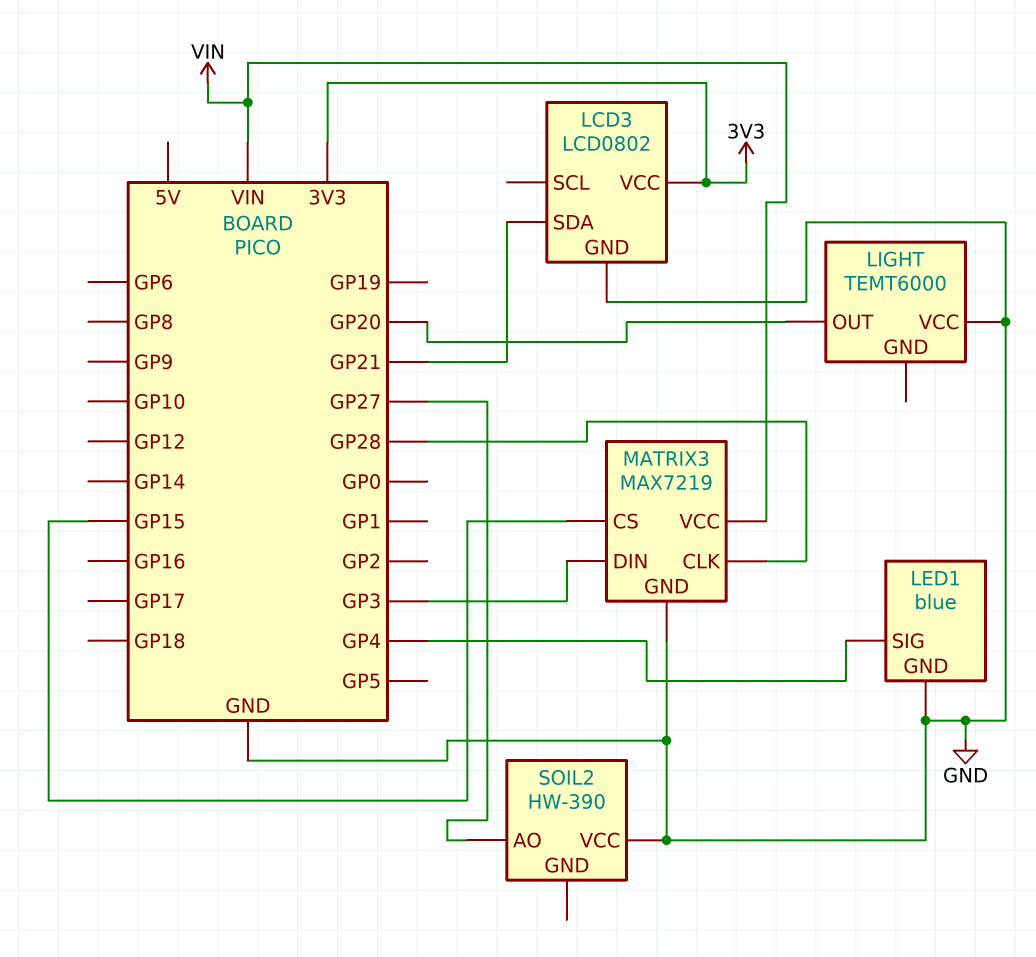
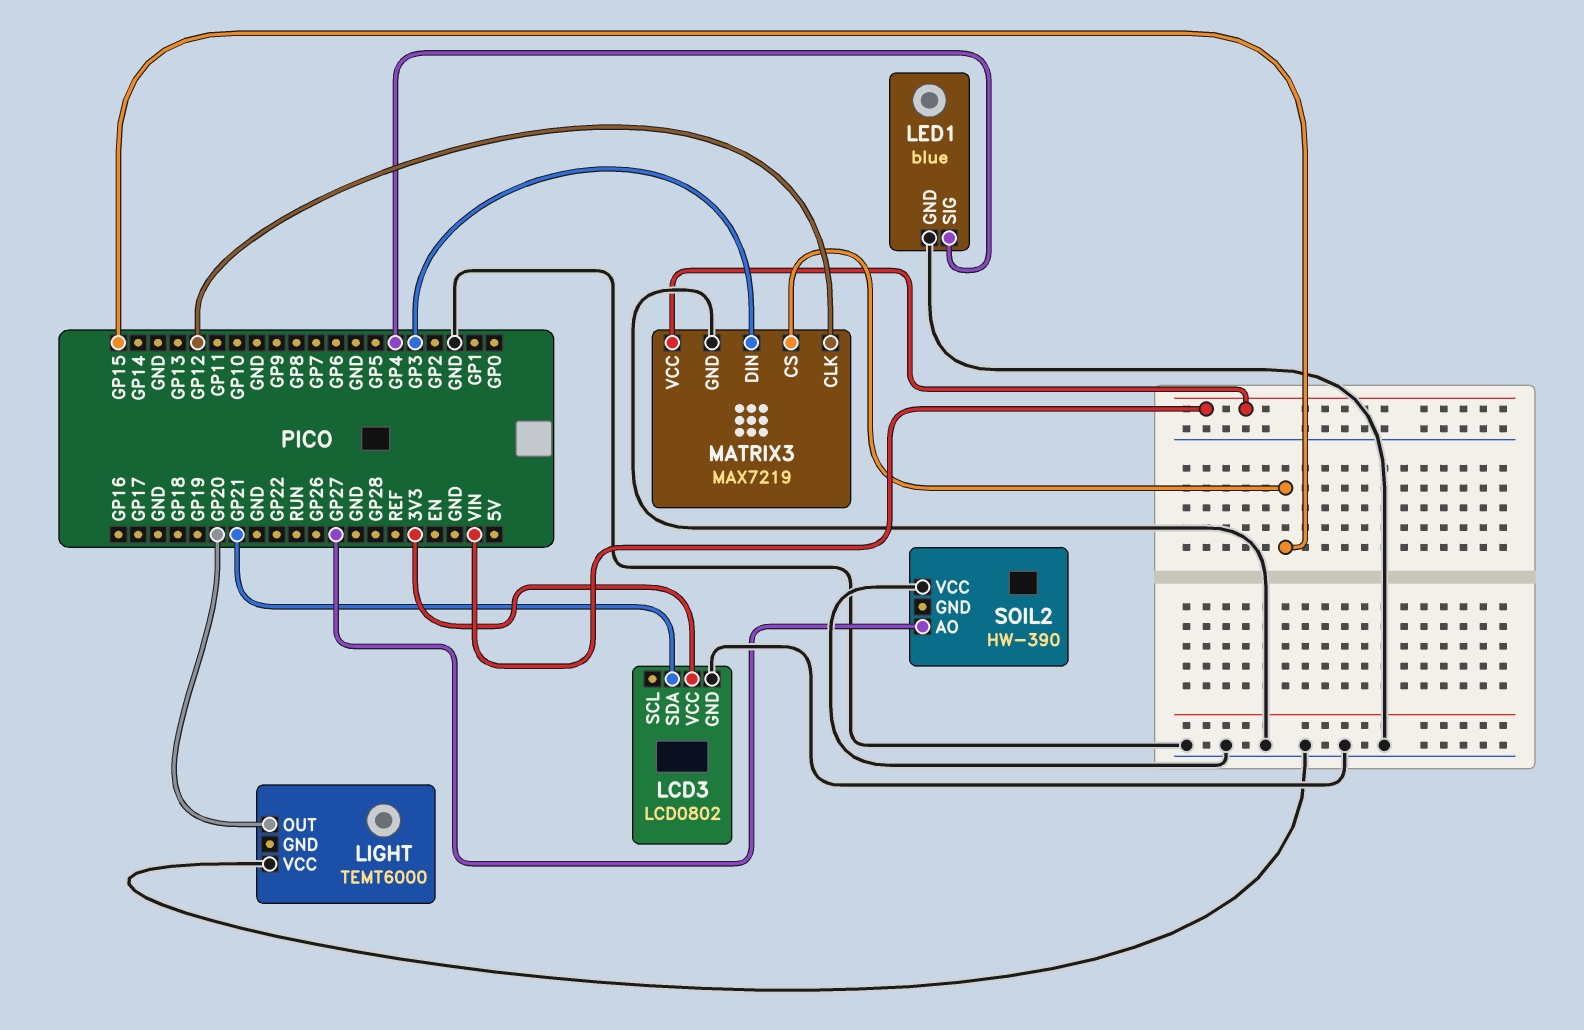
MATRIX3 pin CLK: GP28 -> GP12

